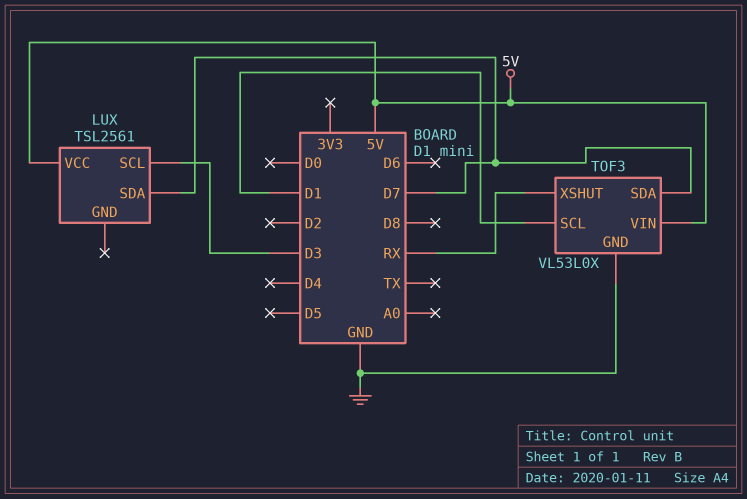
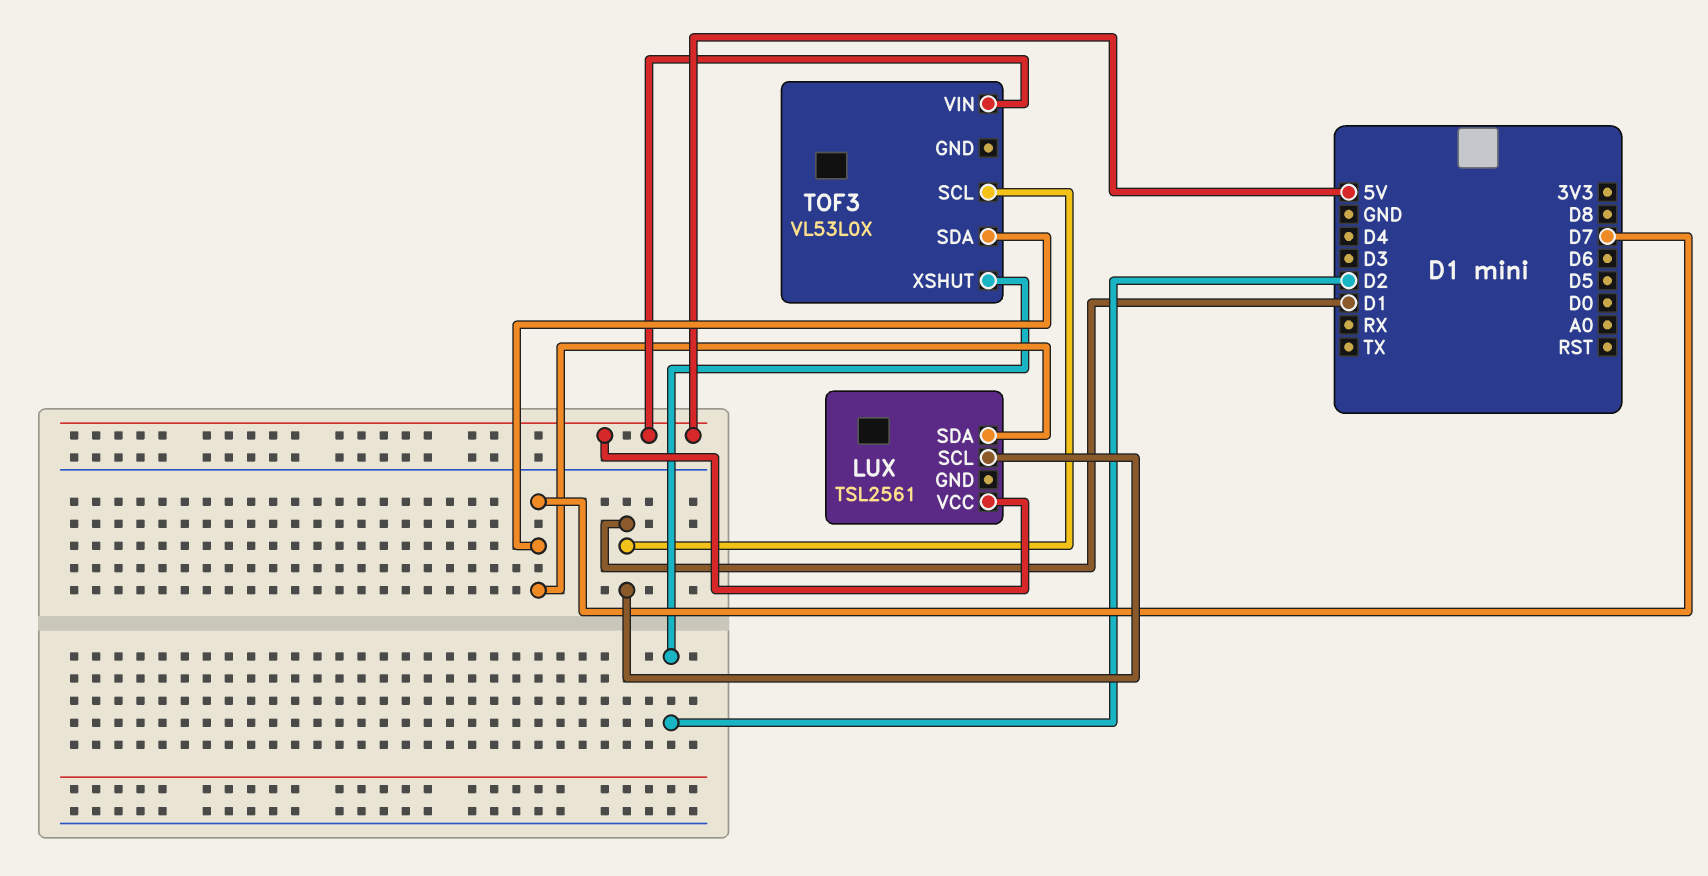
LUX pin SCL: D3 -> D1
TOF3 pin GND: GND -> none
TOF3 pin XSHUT: RX -> D2

